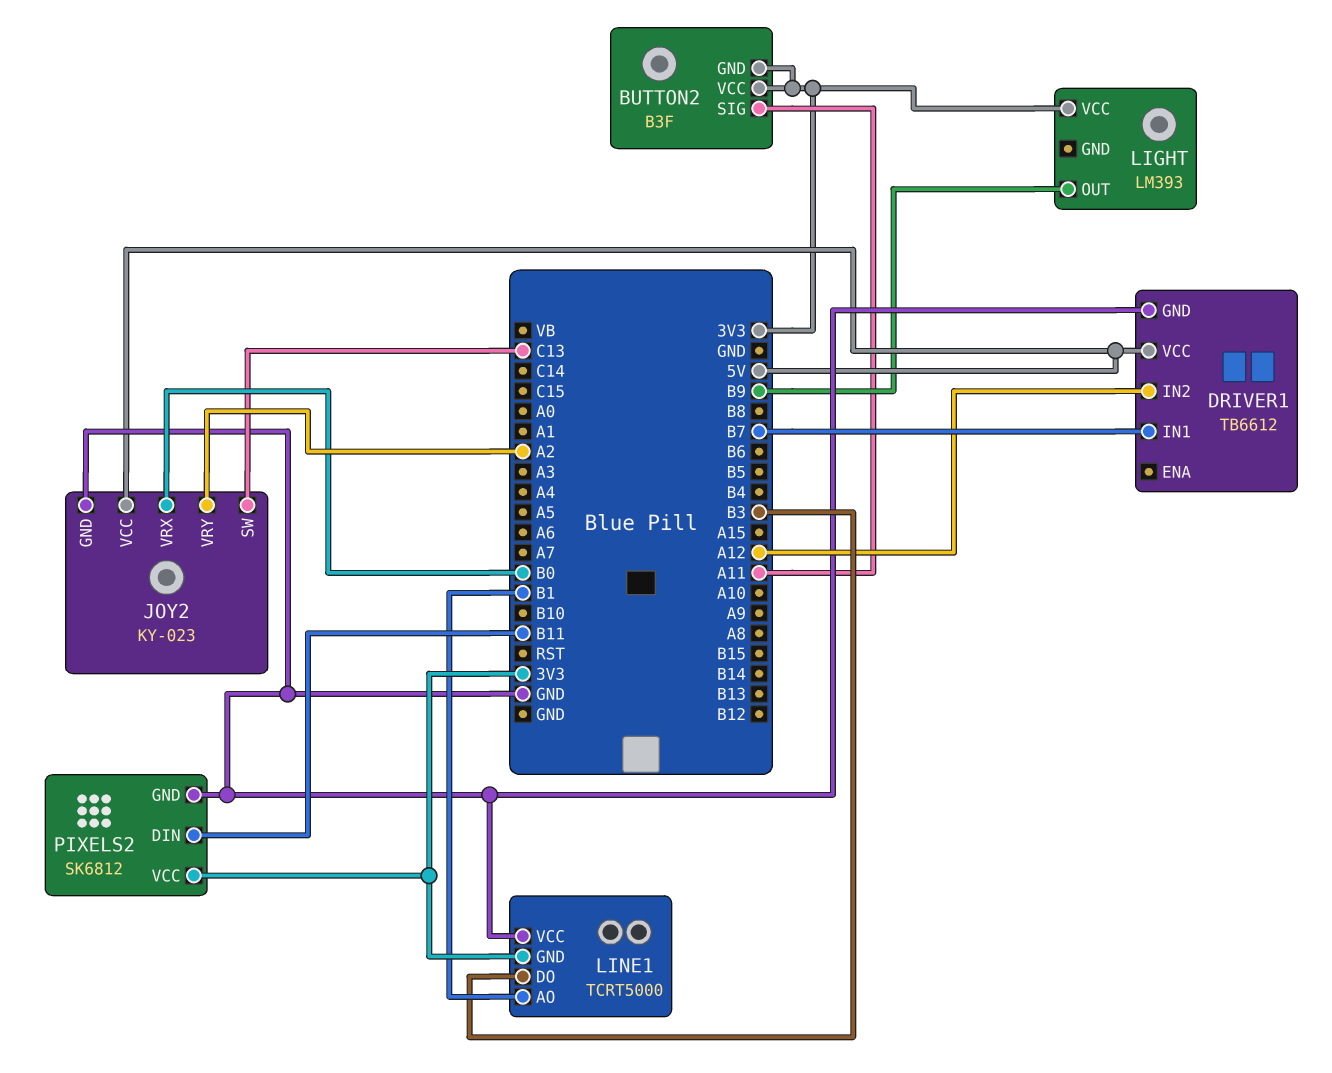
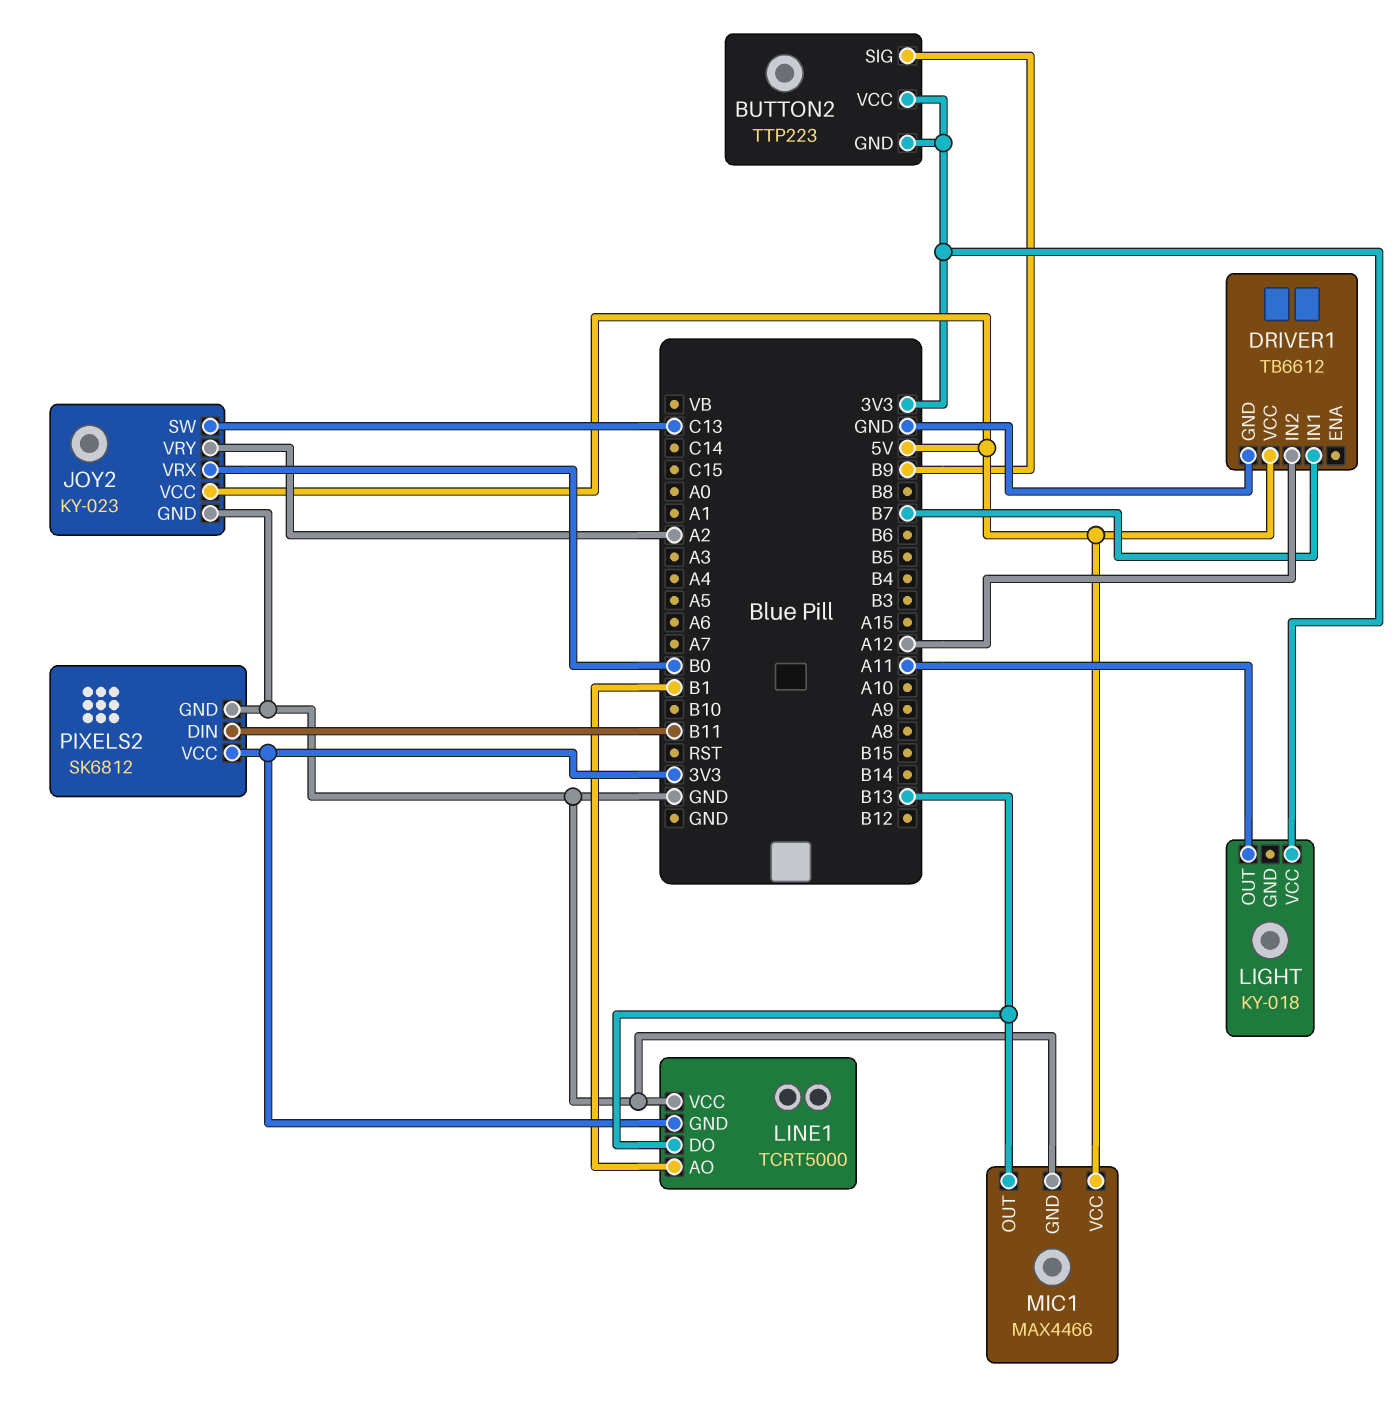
BUTTON2: B3F -> TTP223
BUTTON2 pin SIG: A11 -> B9
LIGHT: LM393 -> KY-018
LIGHT pin OUT: B9 -> A11
LINE1 pin DO: B3 -> B13
MIC1: none -> MAX4466
MIC1 pin GND: none -> GND
MIC1 pin OUT: none -> B13
MIC1 pin VCC: none -> 5V

